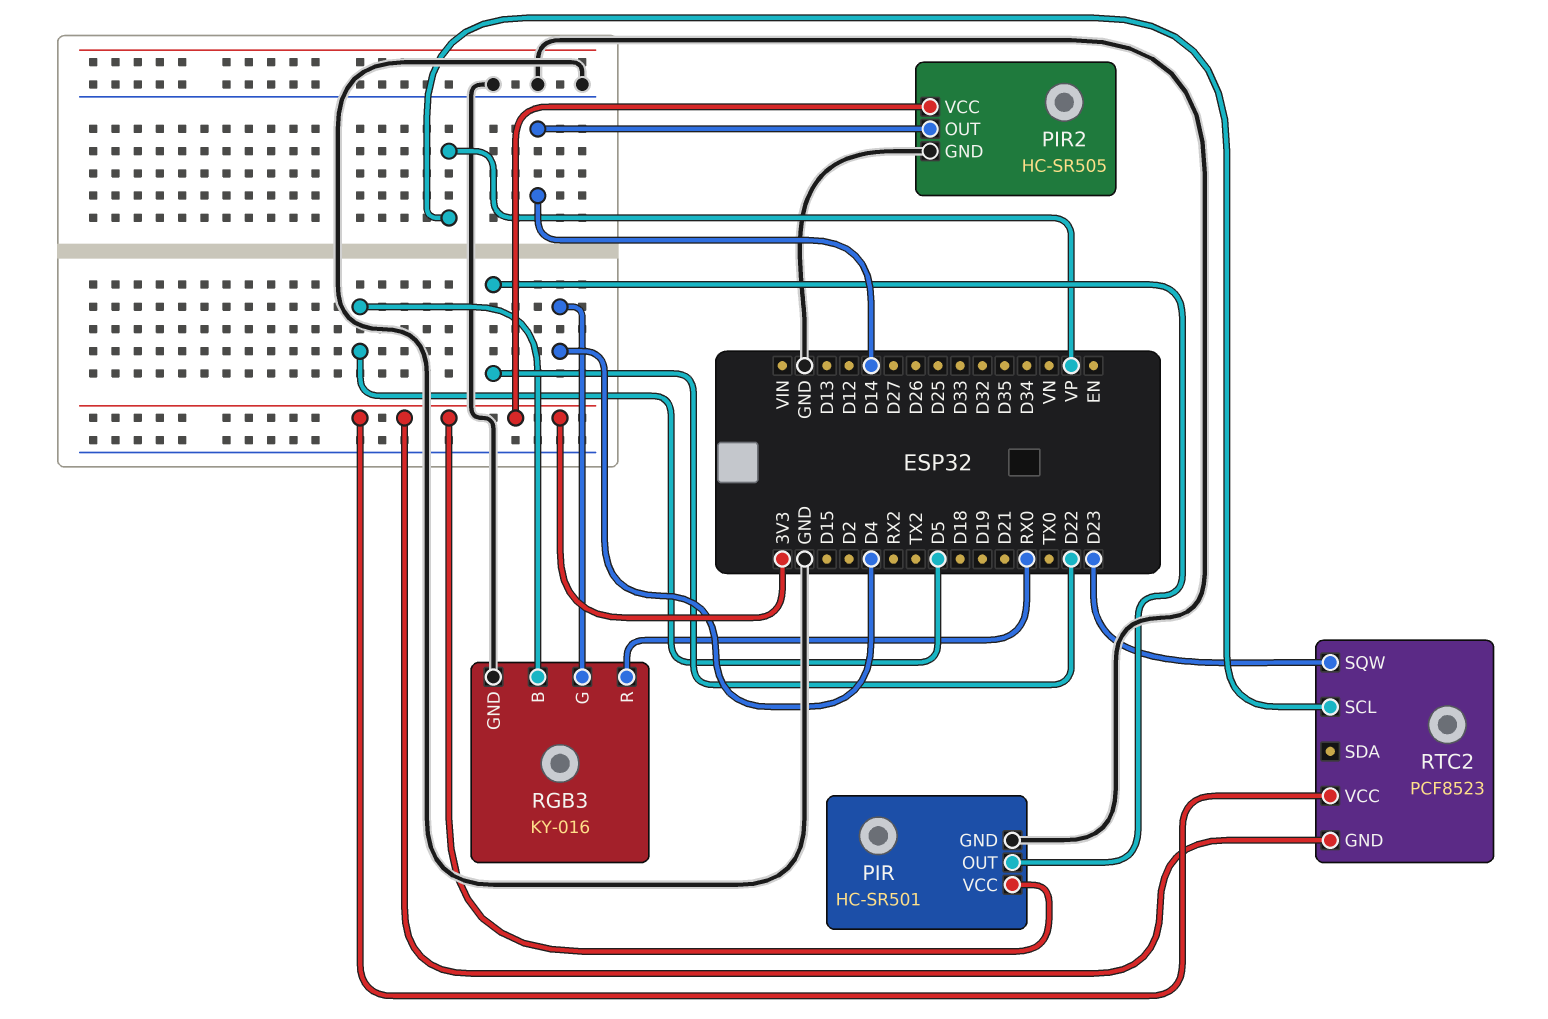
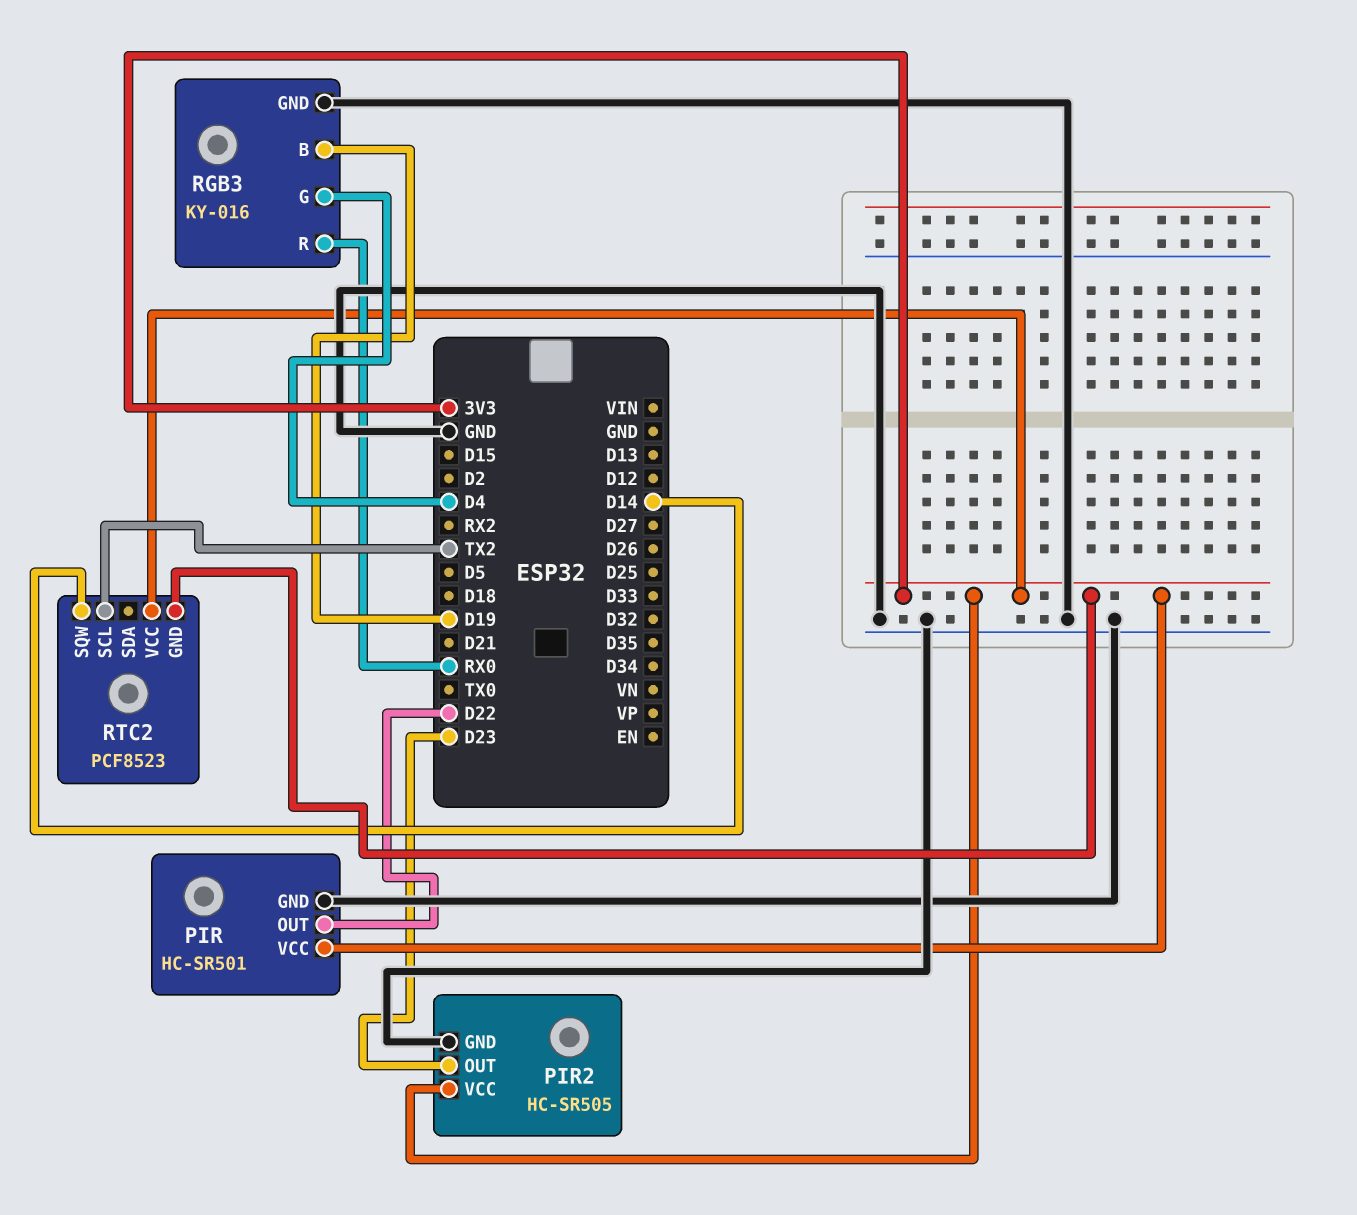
PIR2 pin OUT: D14 -> D23
RGB3 pin B: D5 -> D19
RTC2 pin SCL: VP -> TX2
RTC2 pin SQW: D23 -> D14

